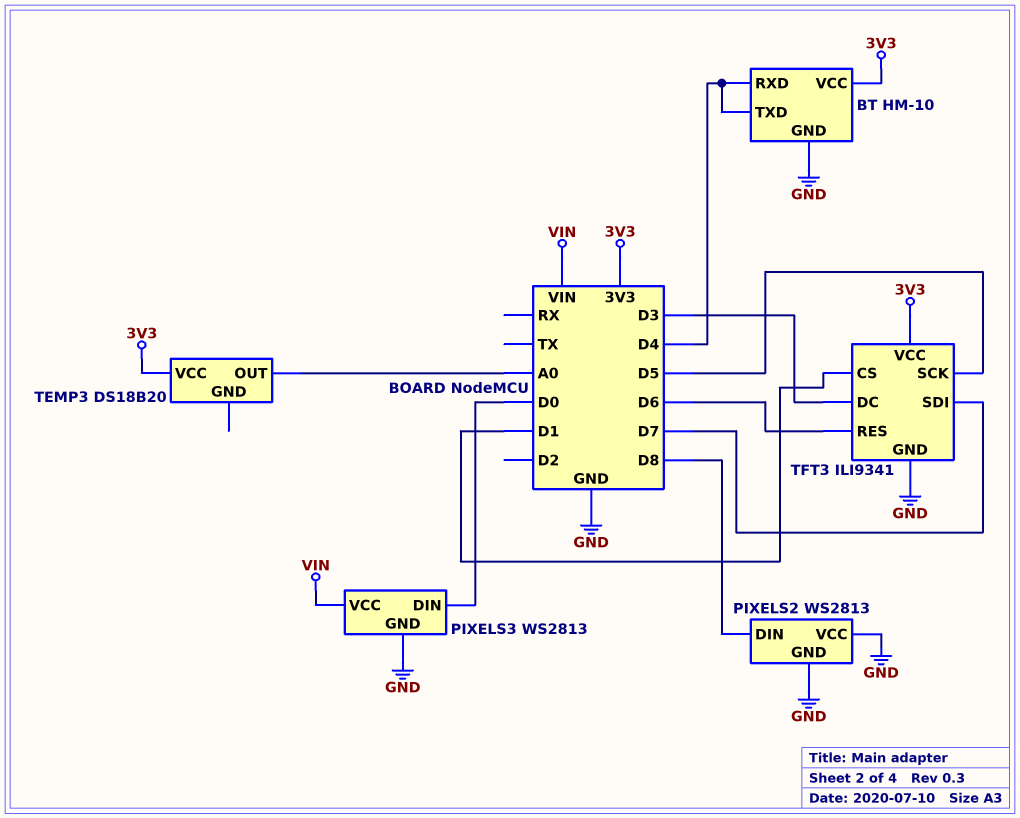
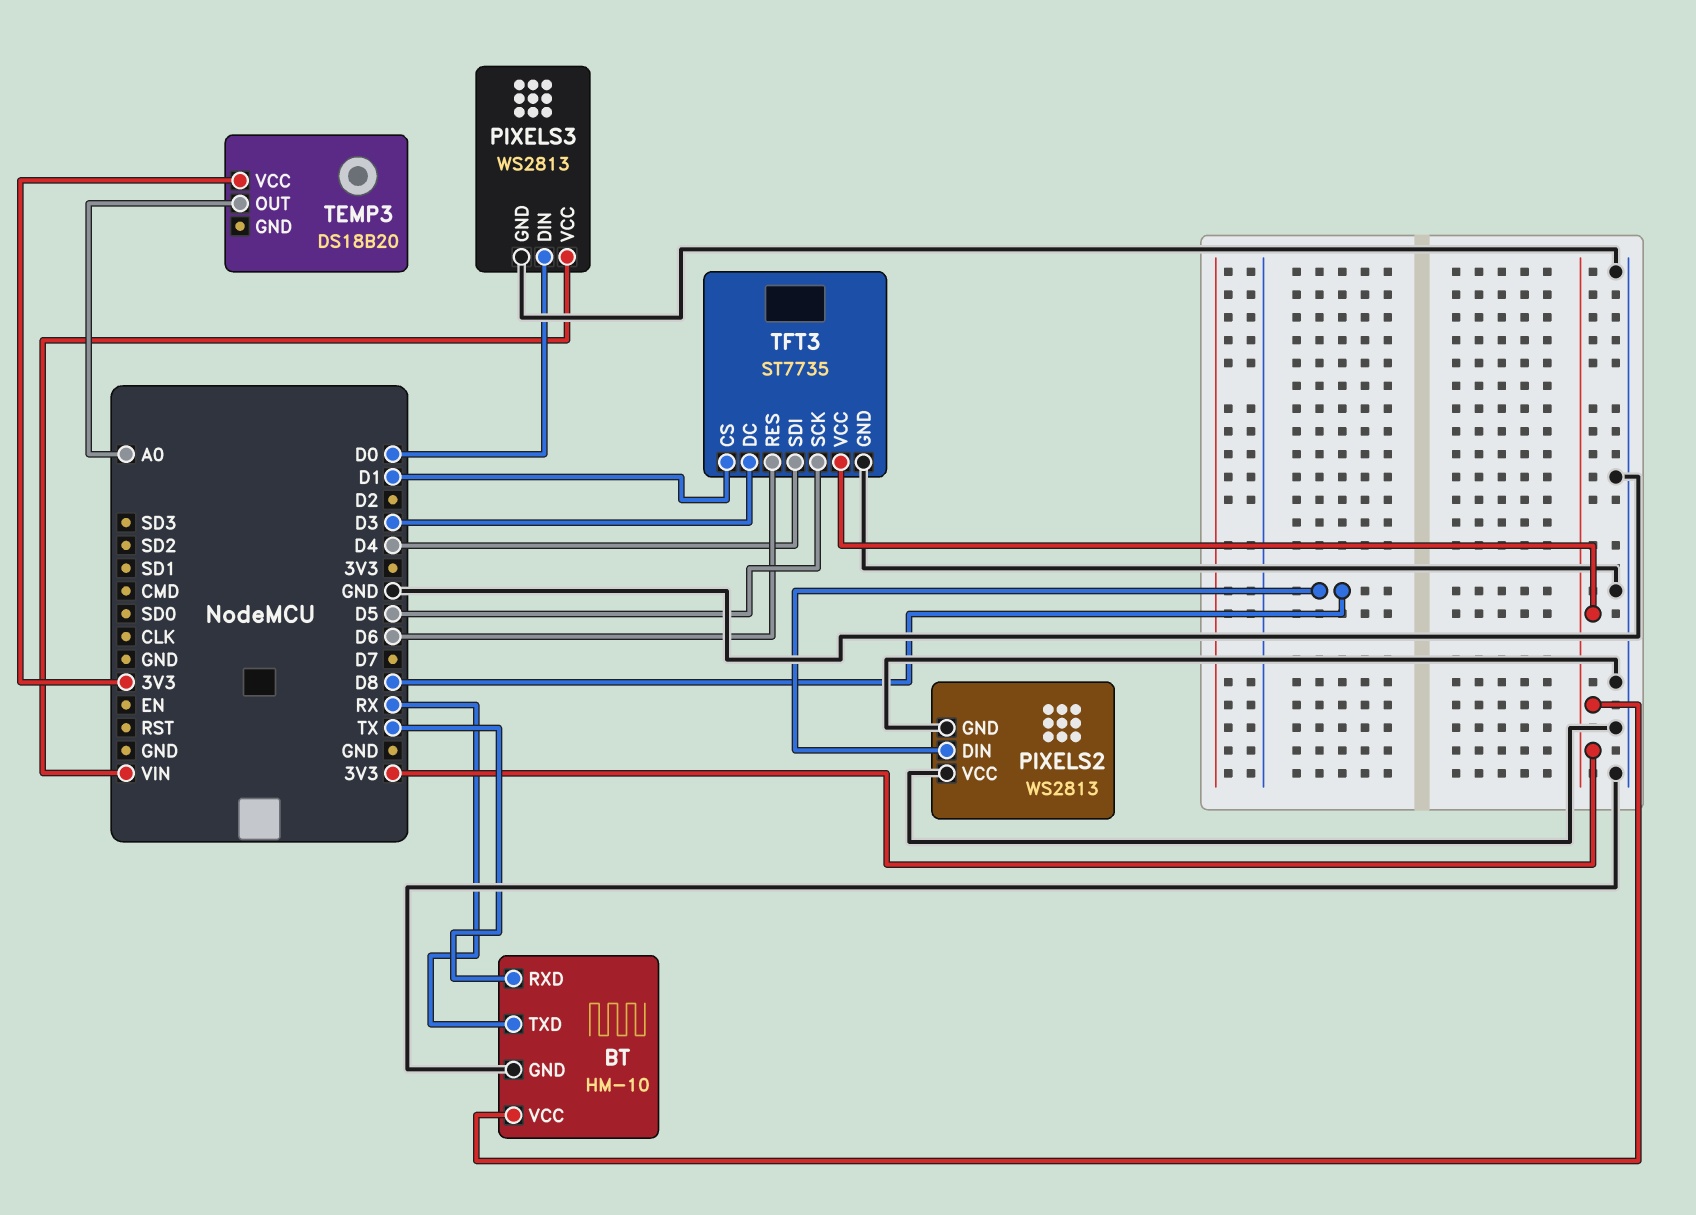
BT pin RXD: D4 -> TX
BT pin TXD: D4 -> RX
TFT3: ILI9341 -> ST7735
TFT3 pin SDI: D7 -> D4

